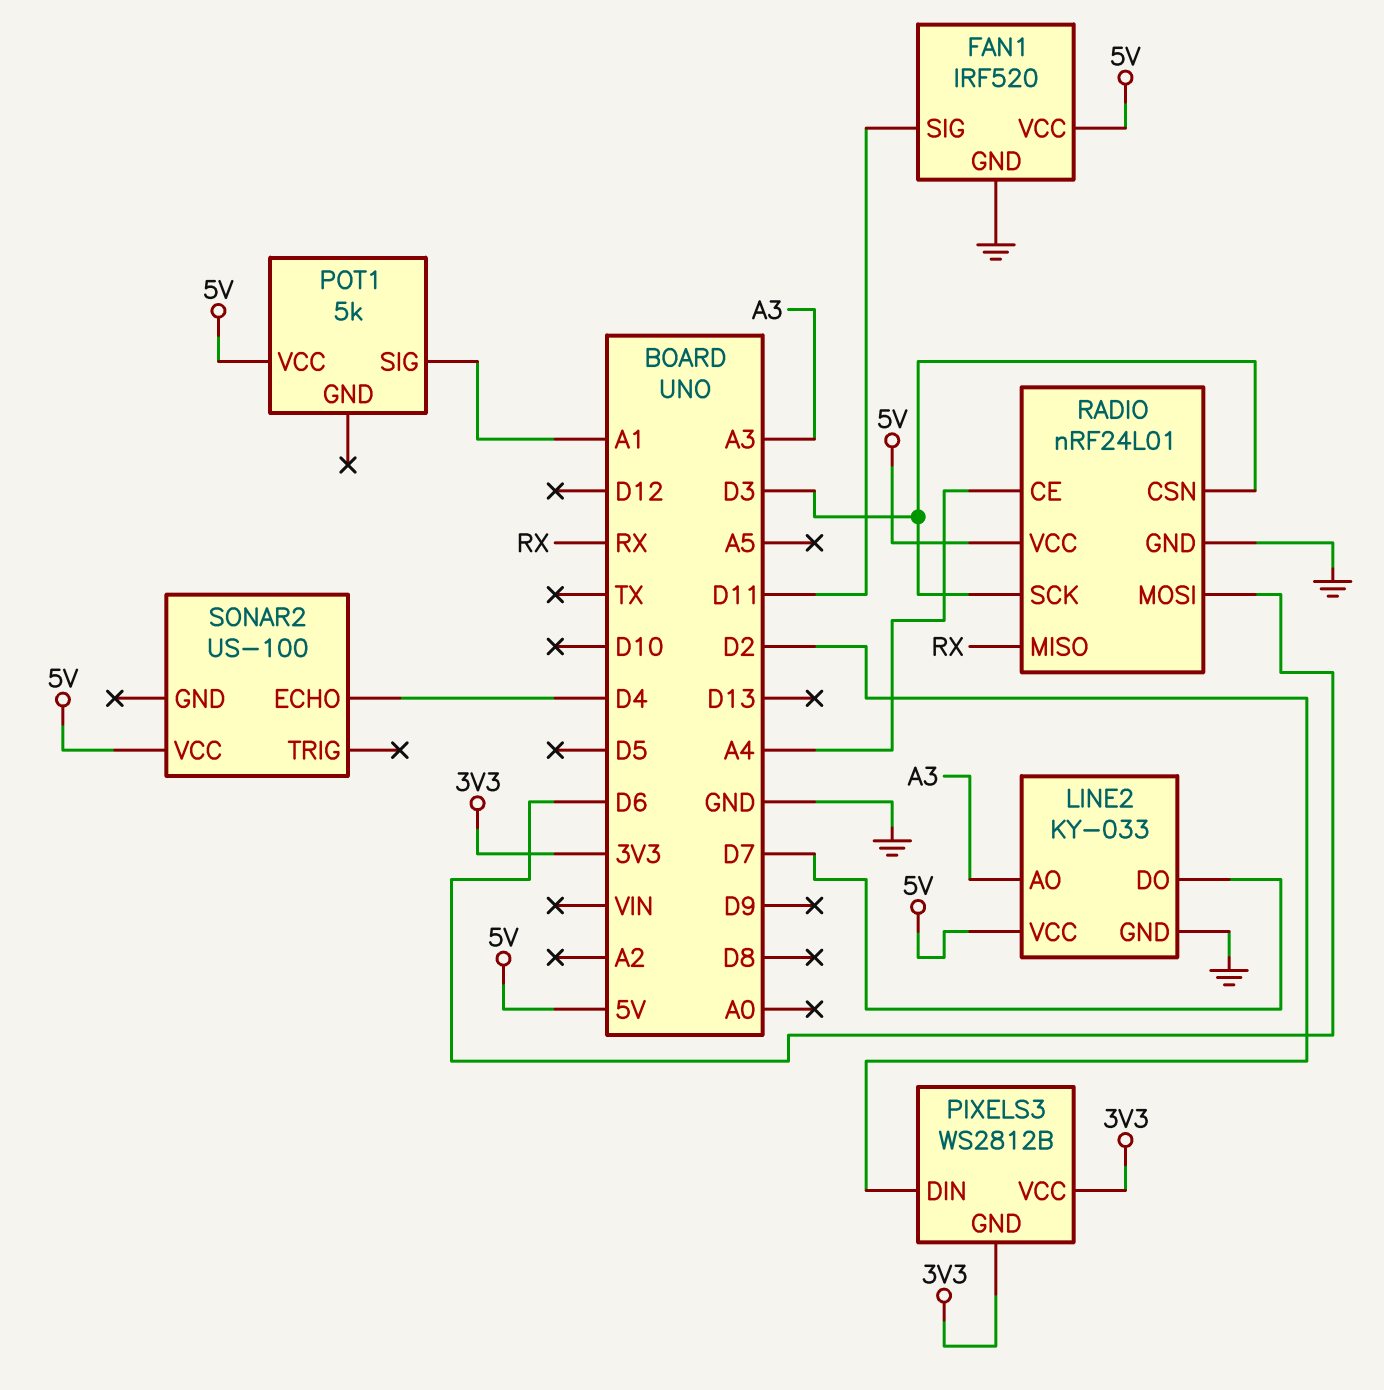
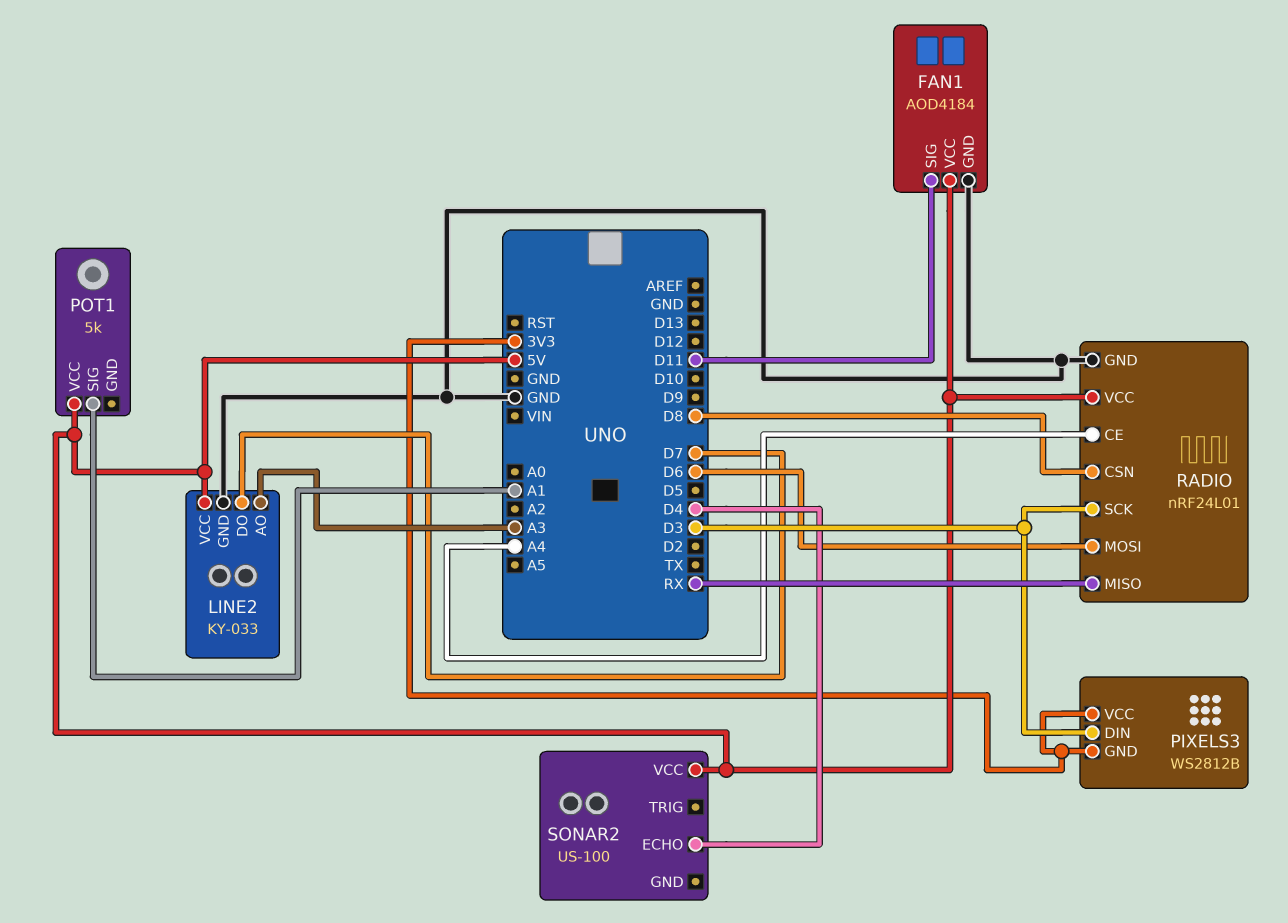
FAN1: IRF520 -> AOD4184
PIXELS3 pin DIN: D2 -> D3
RADIO pin CSN: D3 -> D8

